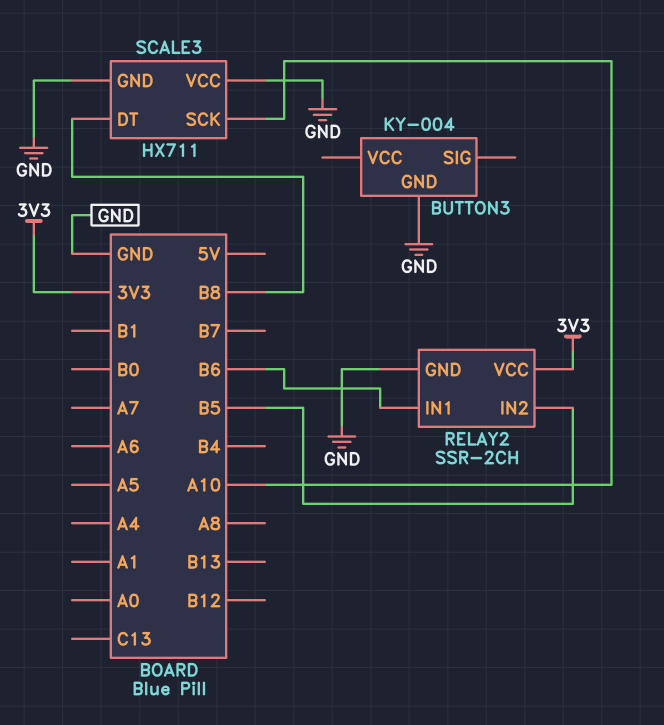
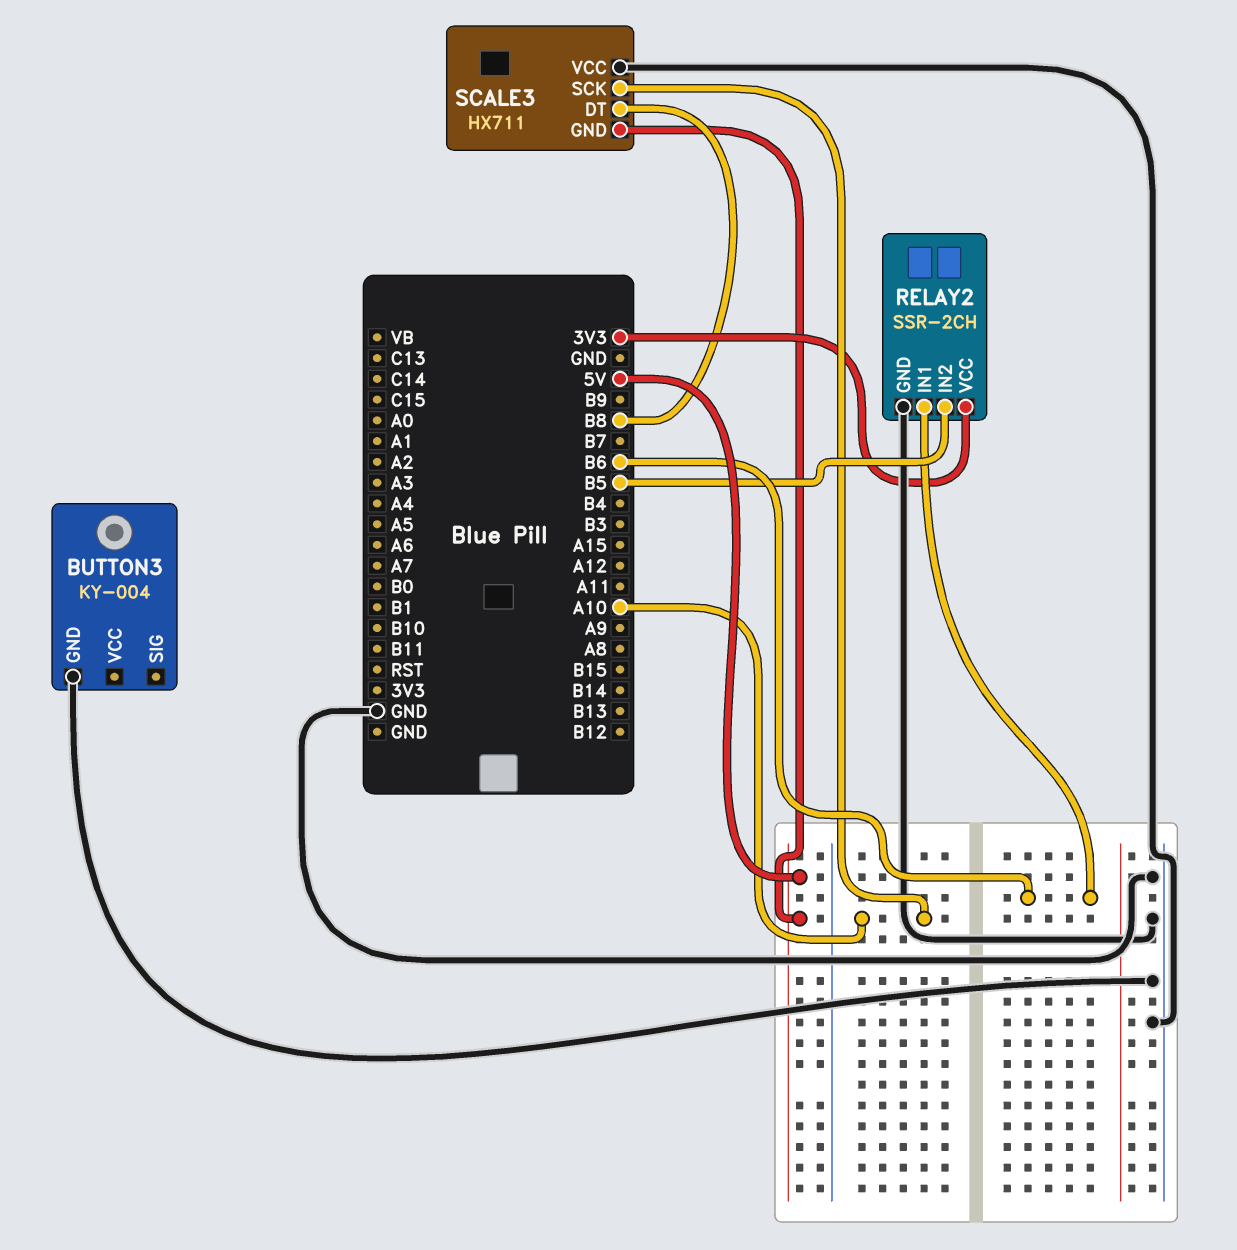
SCALE3 pin GND: GND -> 5V

